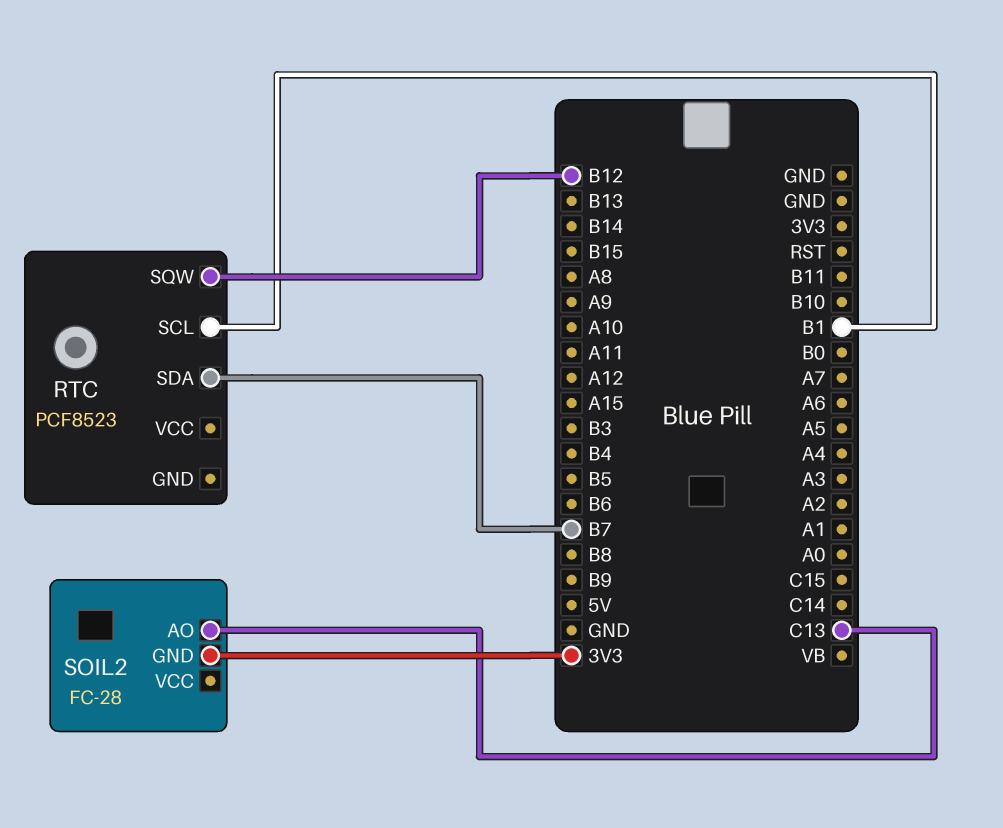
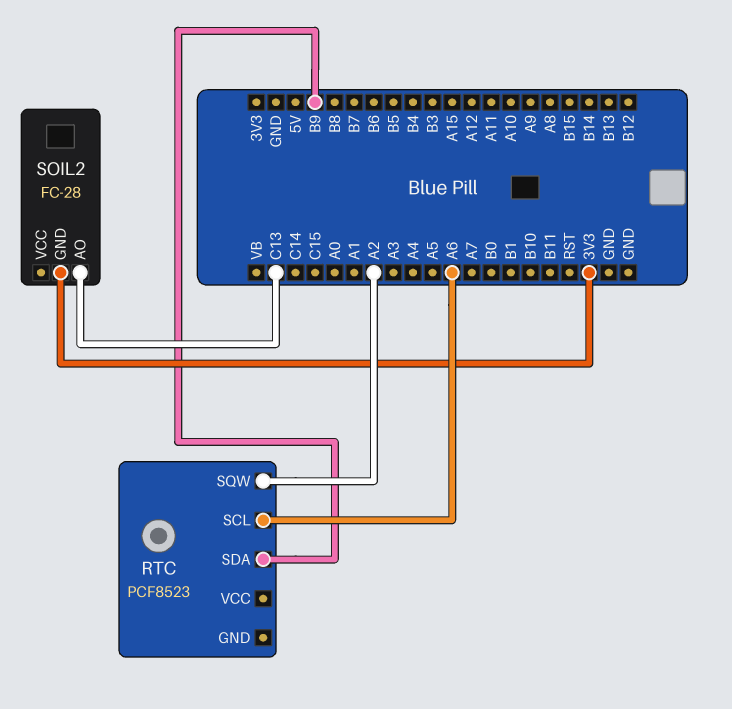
RTC pin SCL: B1 -> A6
RTC pin SDA: B7 -> B9
RTC pin SQW: B12 -> A2

